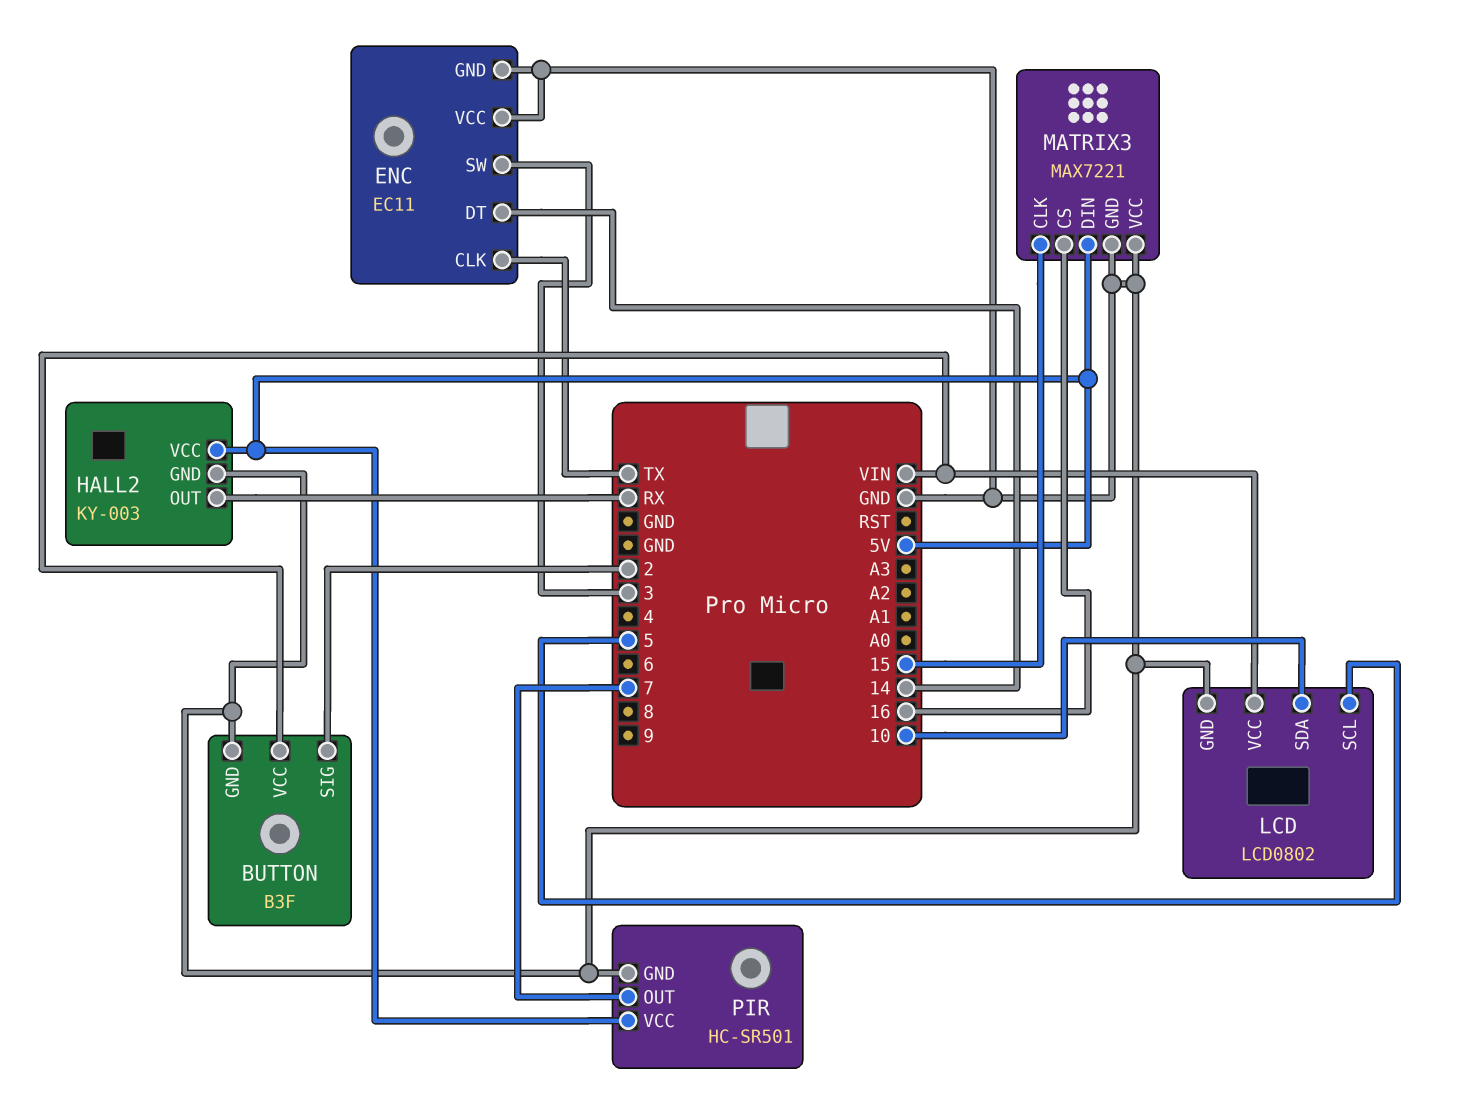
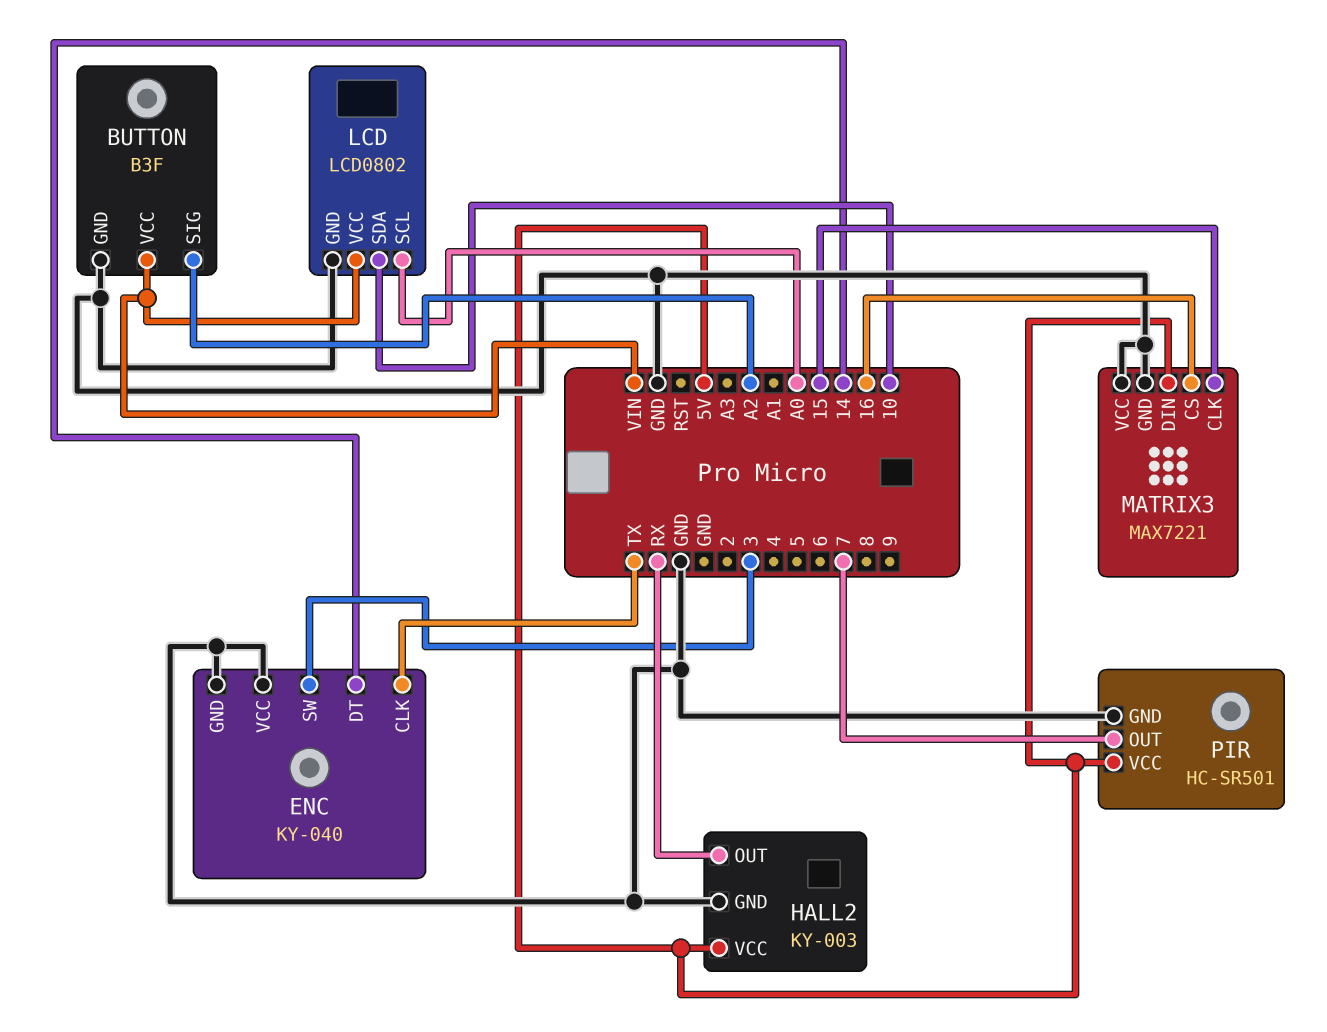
BUTTON pin SIG: 2 -> A2
ENC: EC11 -> KY-040
LCD pin SCL: 5 -> A0

